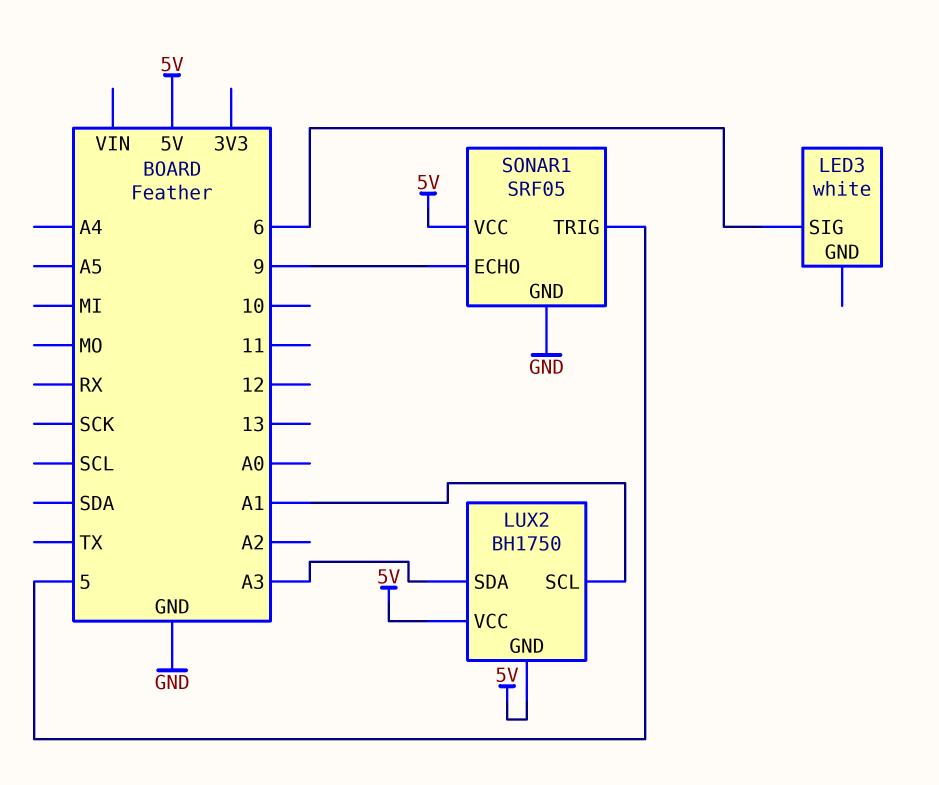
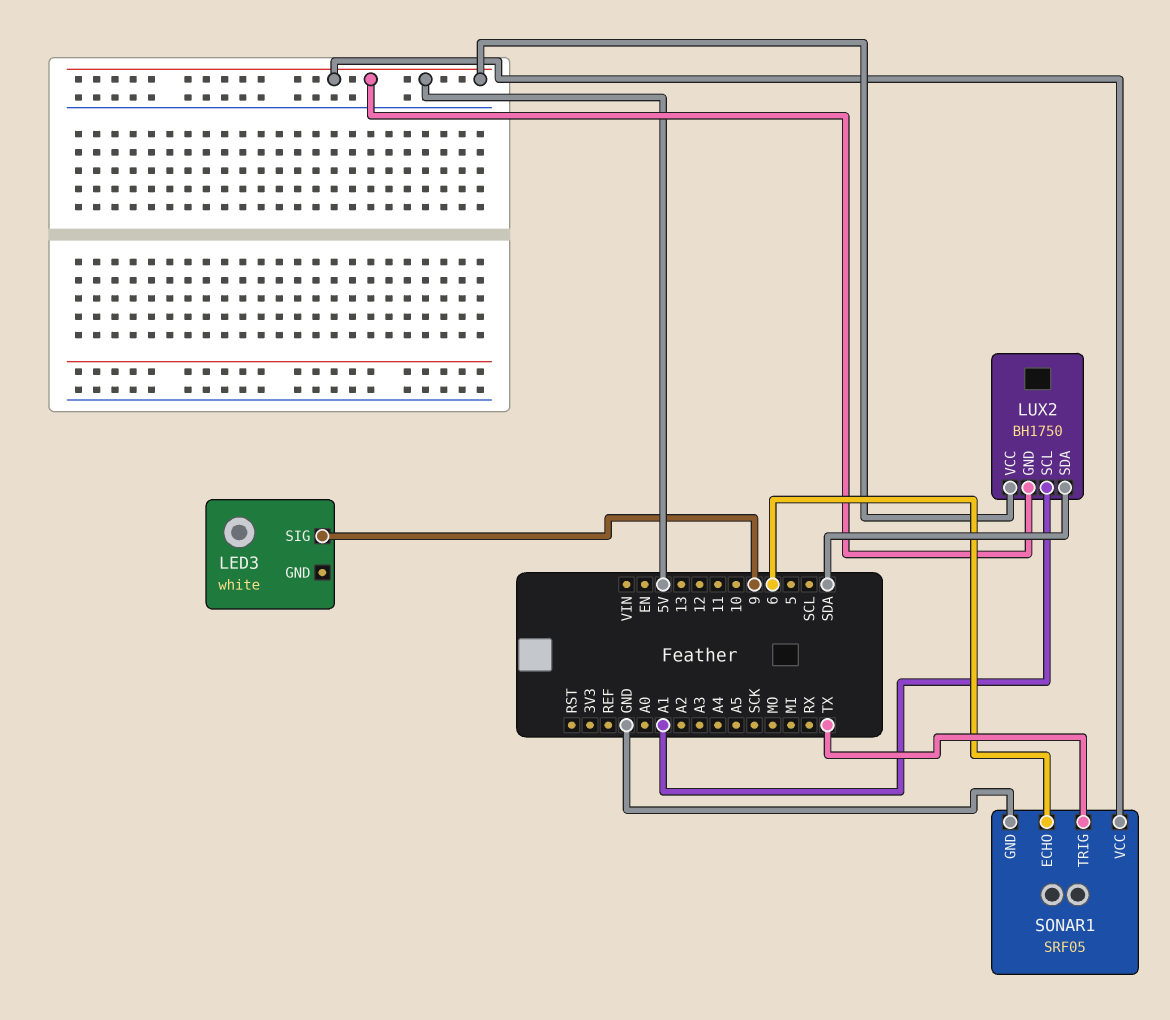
LED3 pin SIG: 6 -> 9
LUX2 pin SDA: A3 -> SDA
SONAR1 pin ECHO: 9 -> 6
SONAR1 pin TRIG: 5 -> TX

